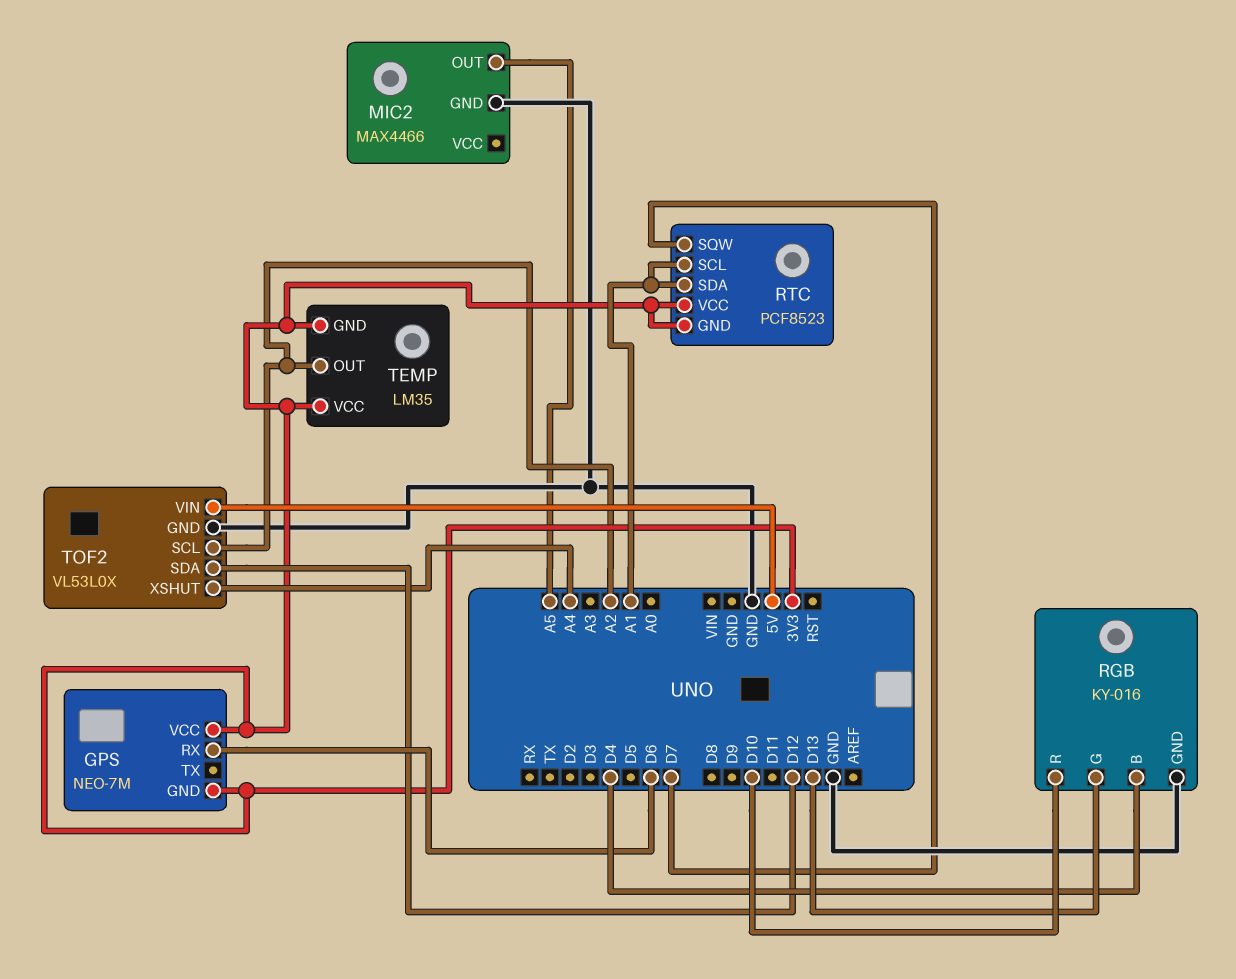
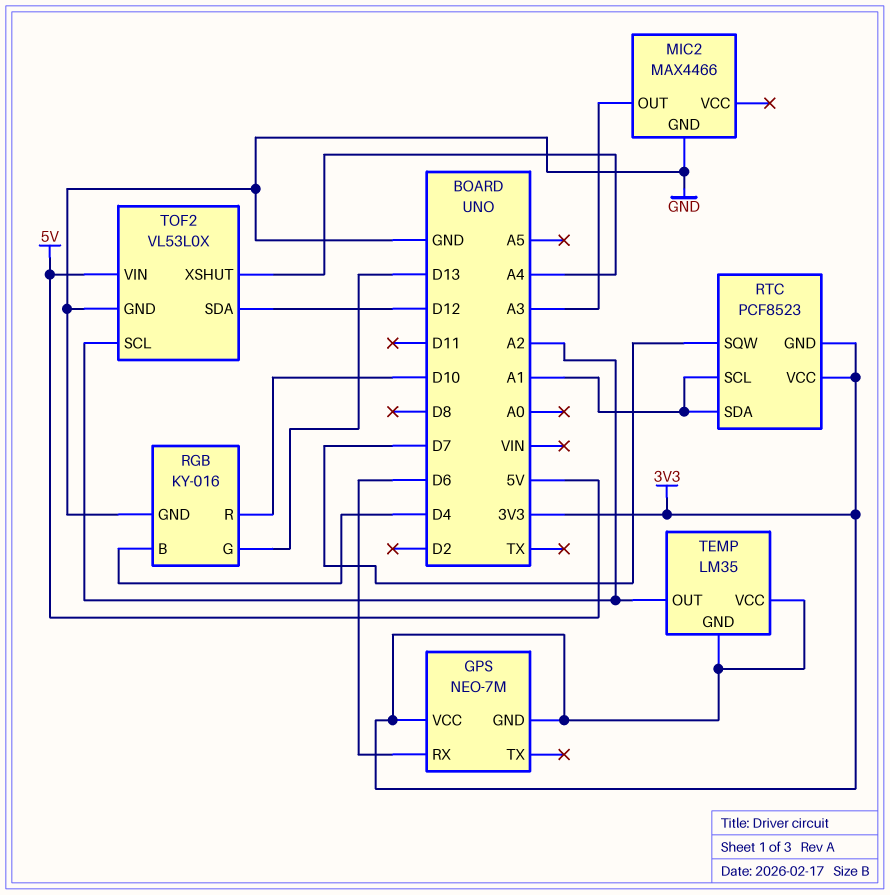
MIC2 pin OUT: A5 -> A3

